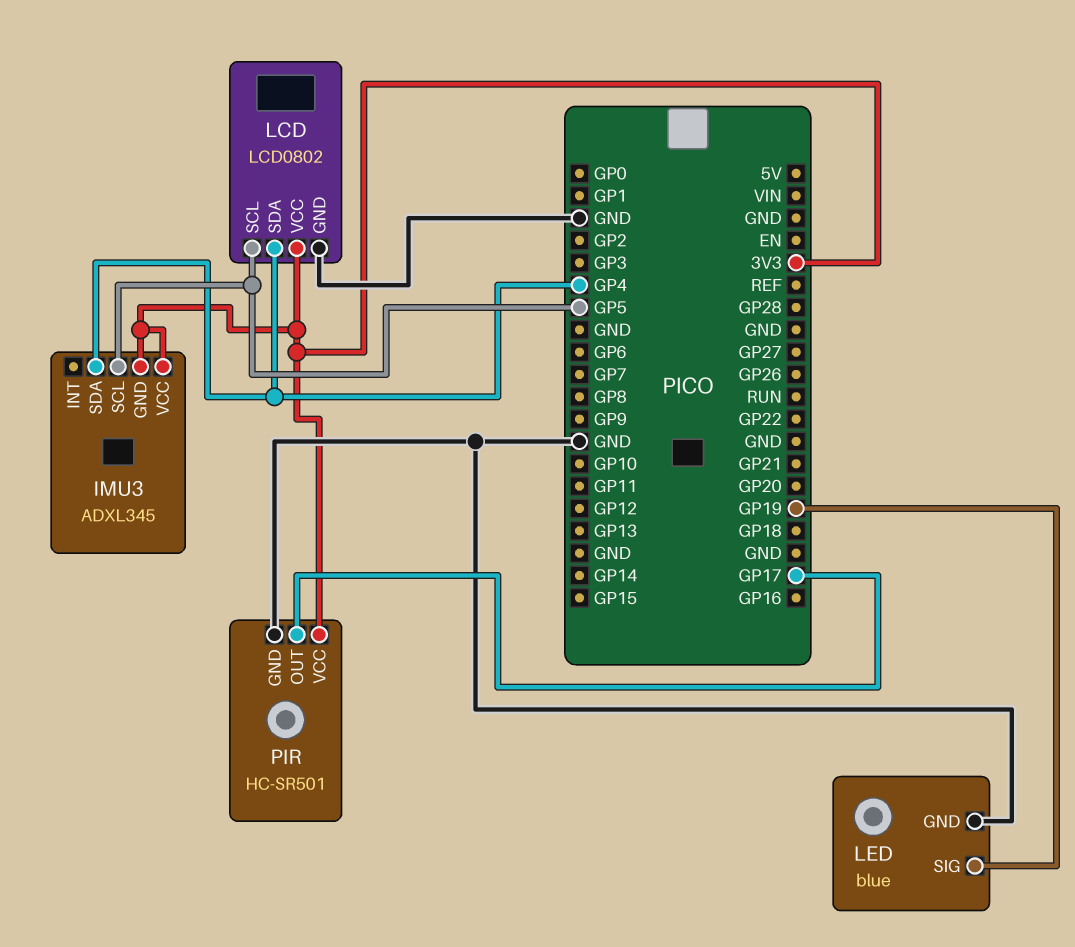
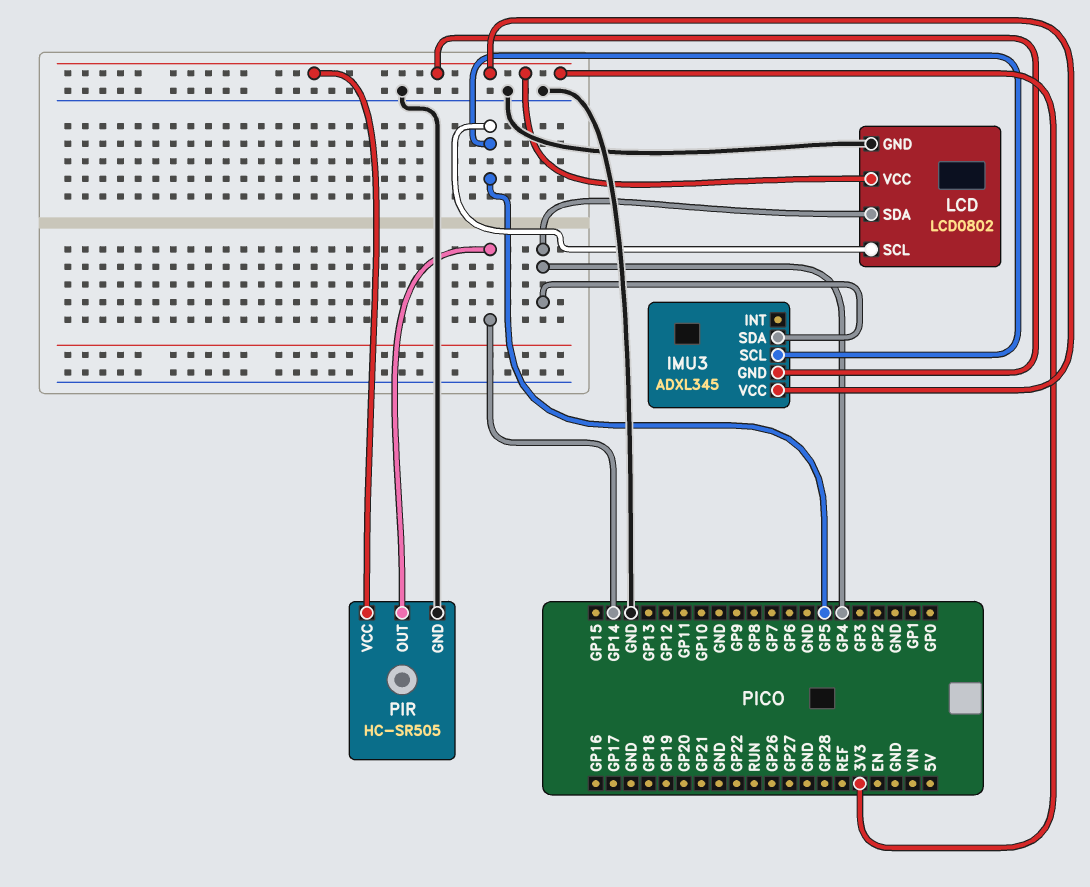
LED: blue -> none
LED pin GND: GND -> none
LED pin SIG: GP19 -> none
PIR: HC-SR501 -> HC-SR505
PIR pin OUT: GP17 -> GP14

